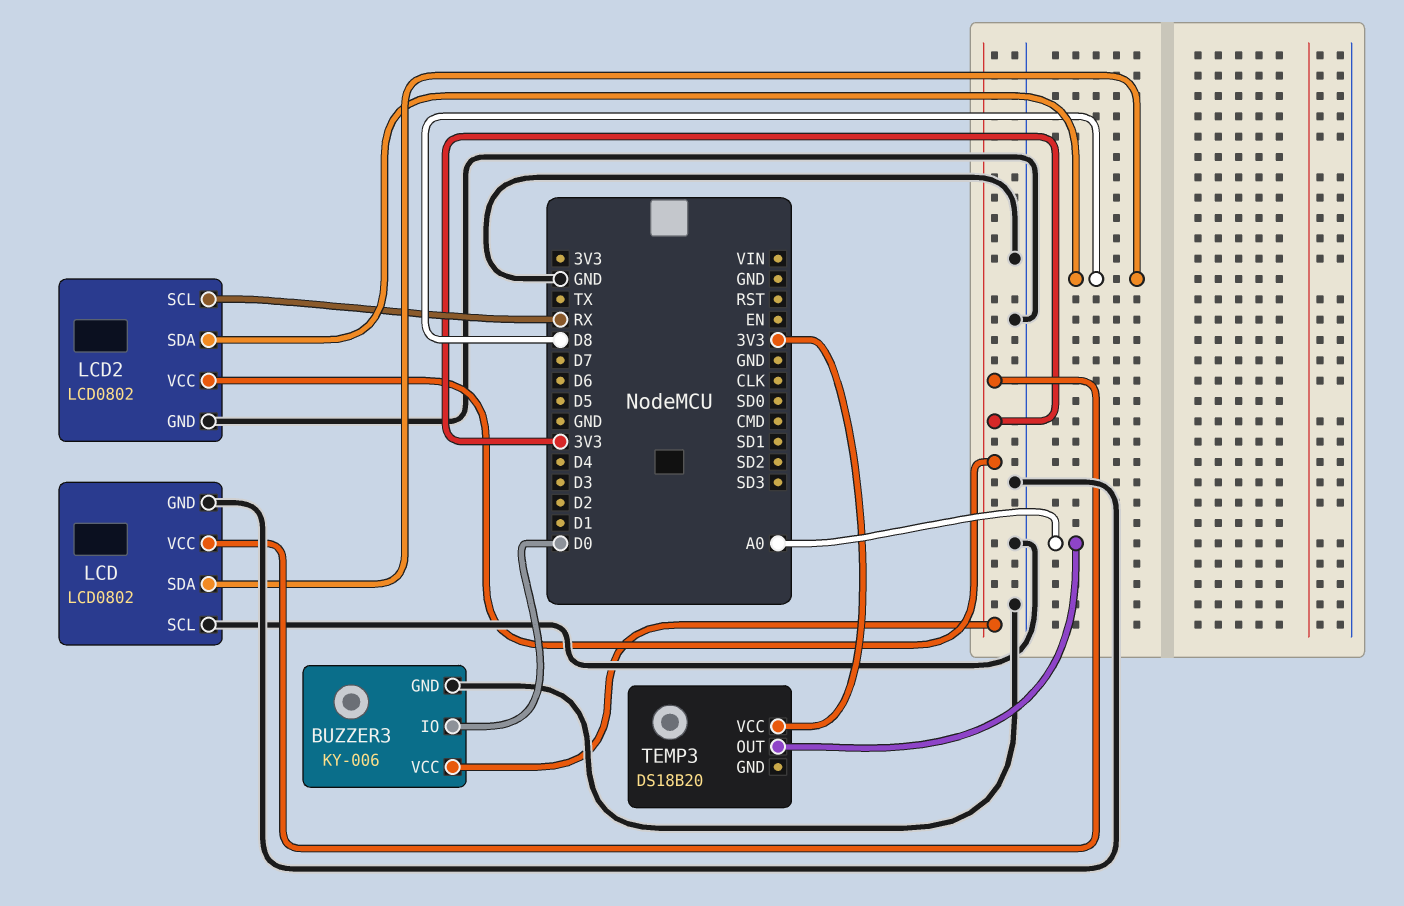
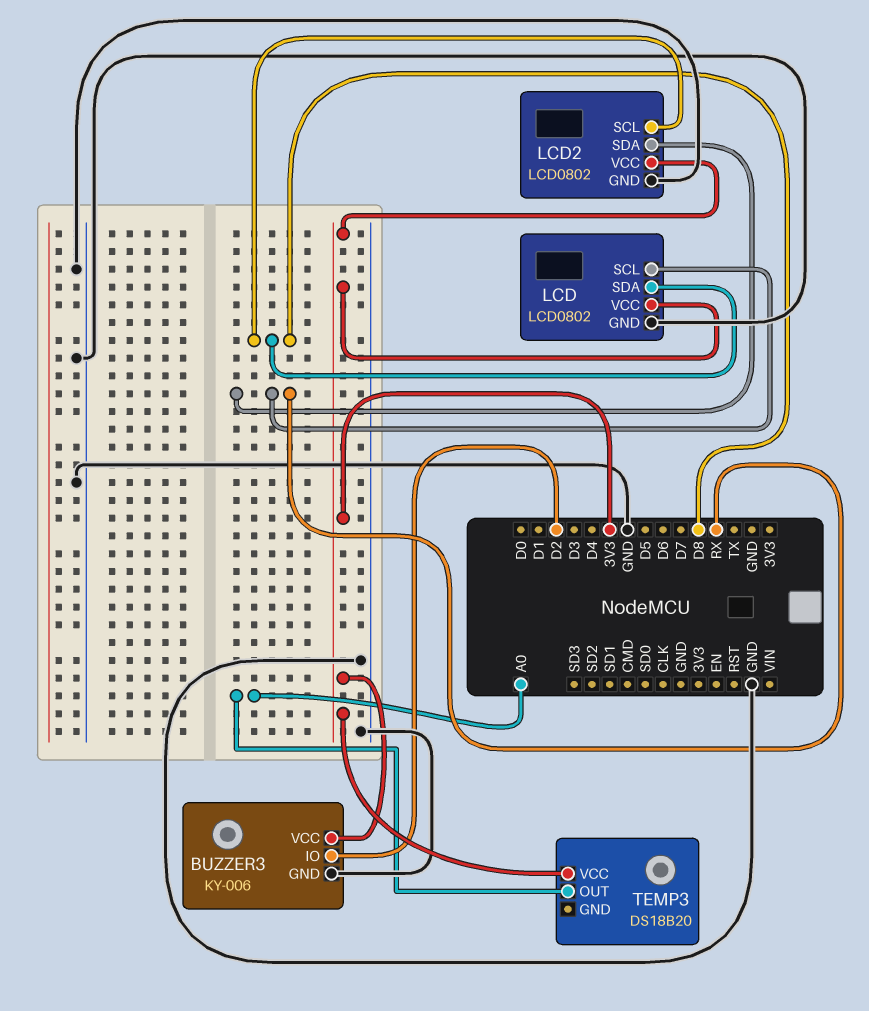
BUZZER3 pin IO: D0 -> D2
LCD pin SCL: GND -> RX
LCD2 pin SCL: RX -> D8
LCD2 pin SDA: D8 -> RX

